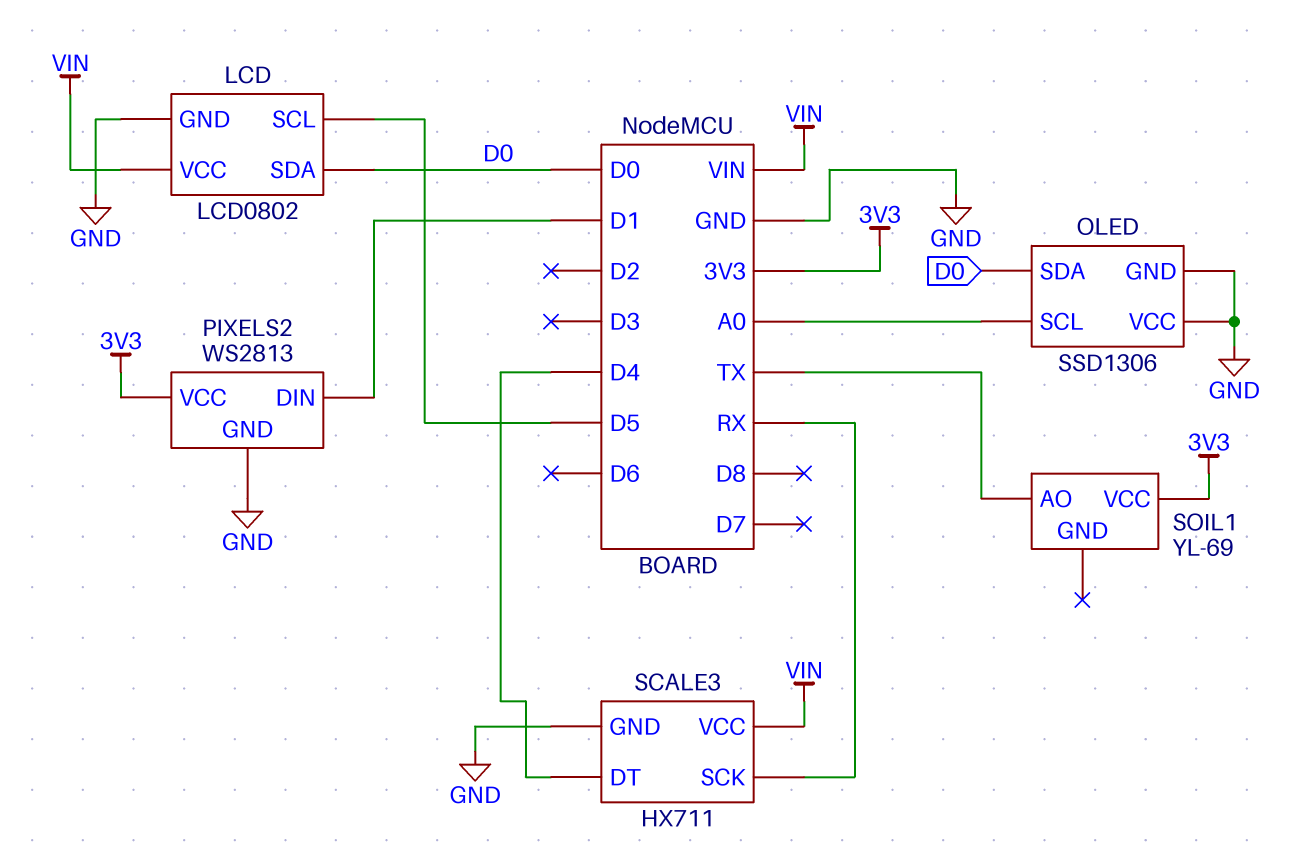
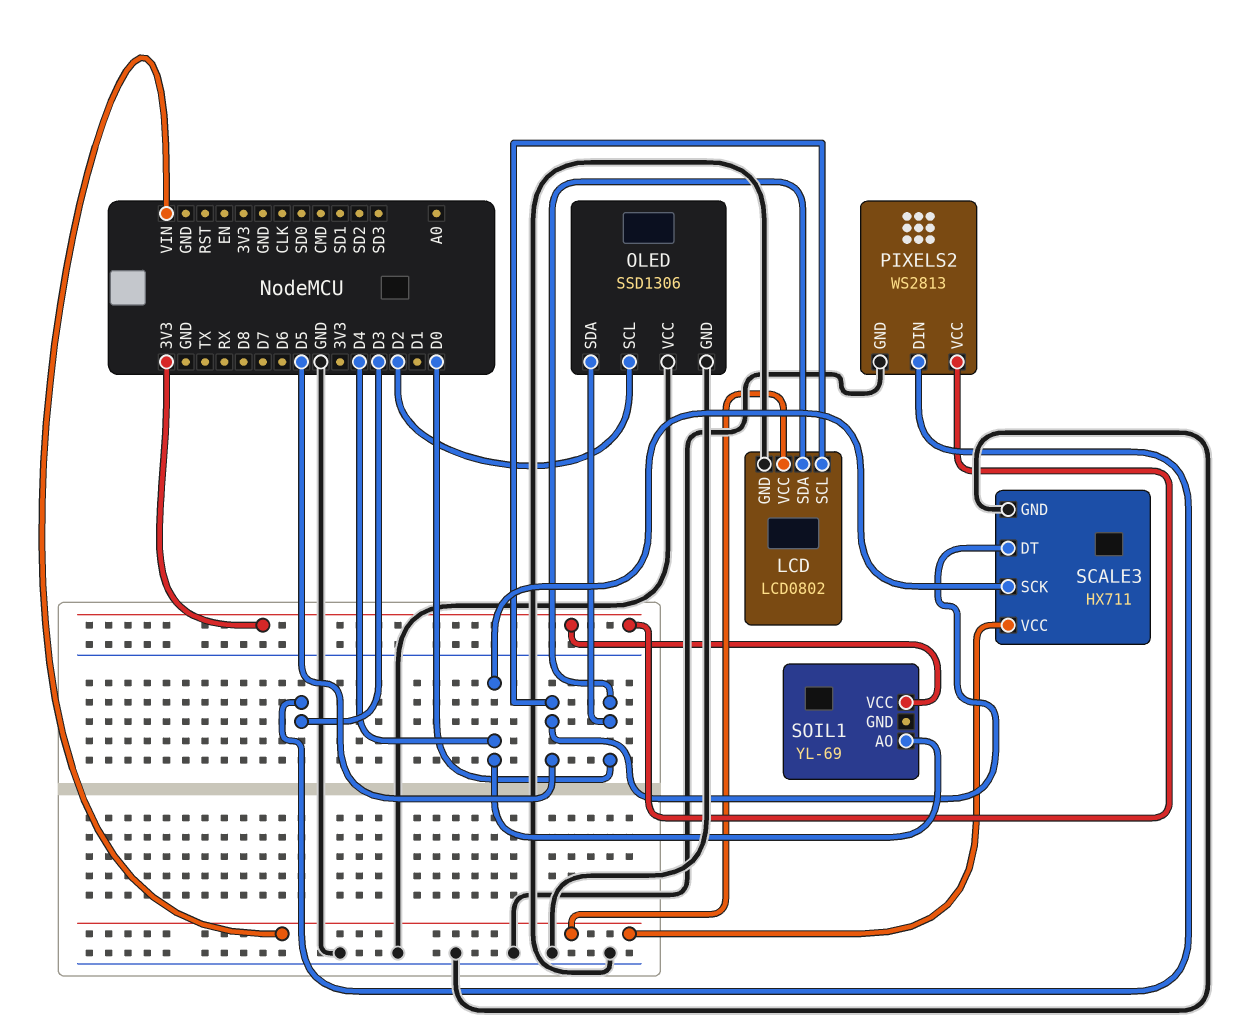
OLED pin SCL: A0 -> D2
PIXELS2 pin DIN: D1 -> D3
SCALE3 pin DT: D4 -> D5
SCALE3 pin SCK: RX -> D4
SOIL1 pin AO: TX -> D4

